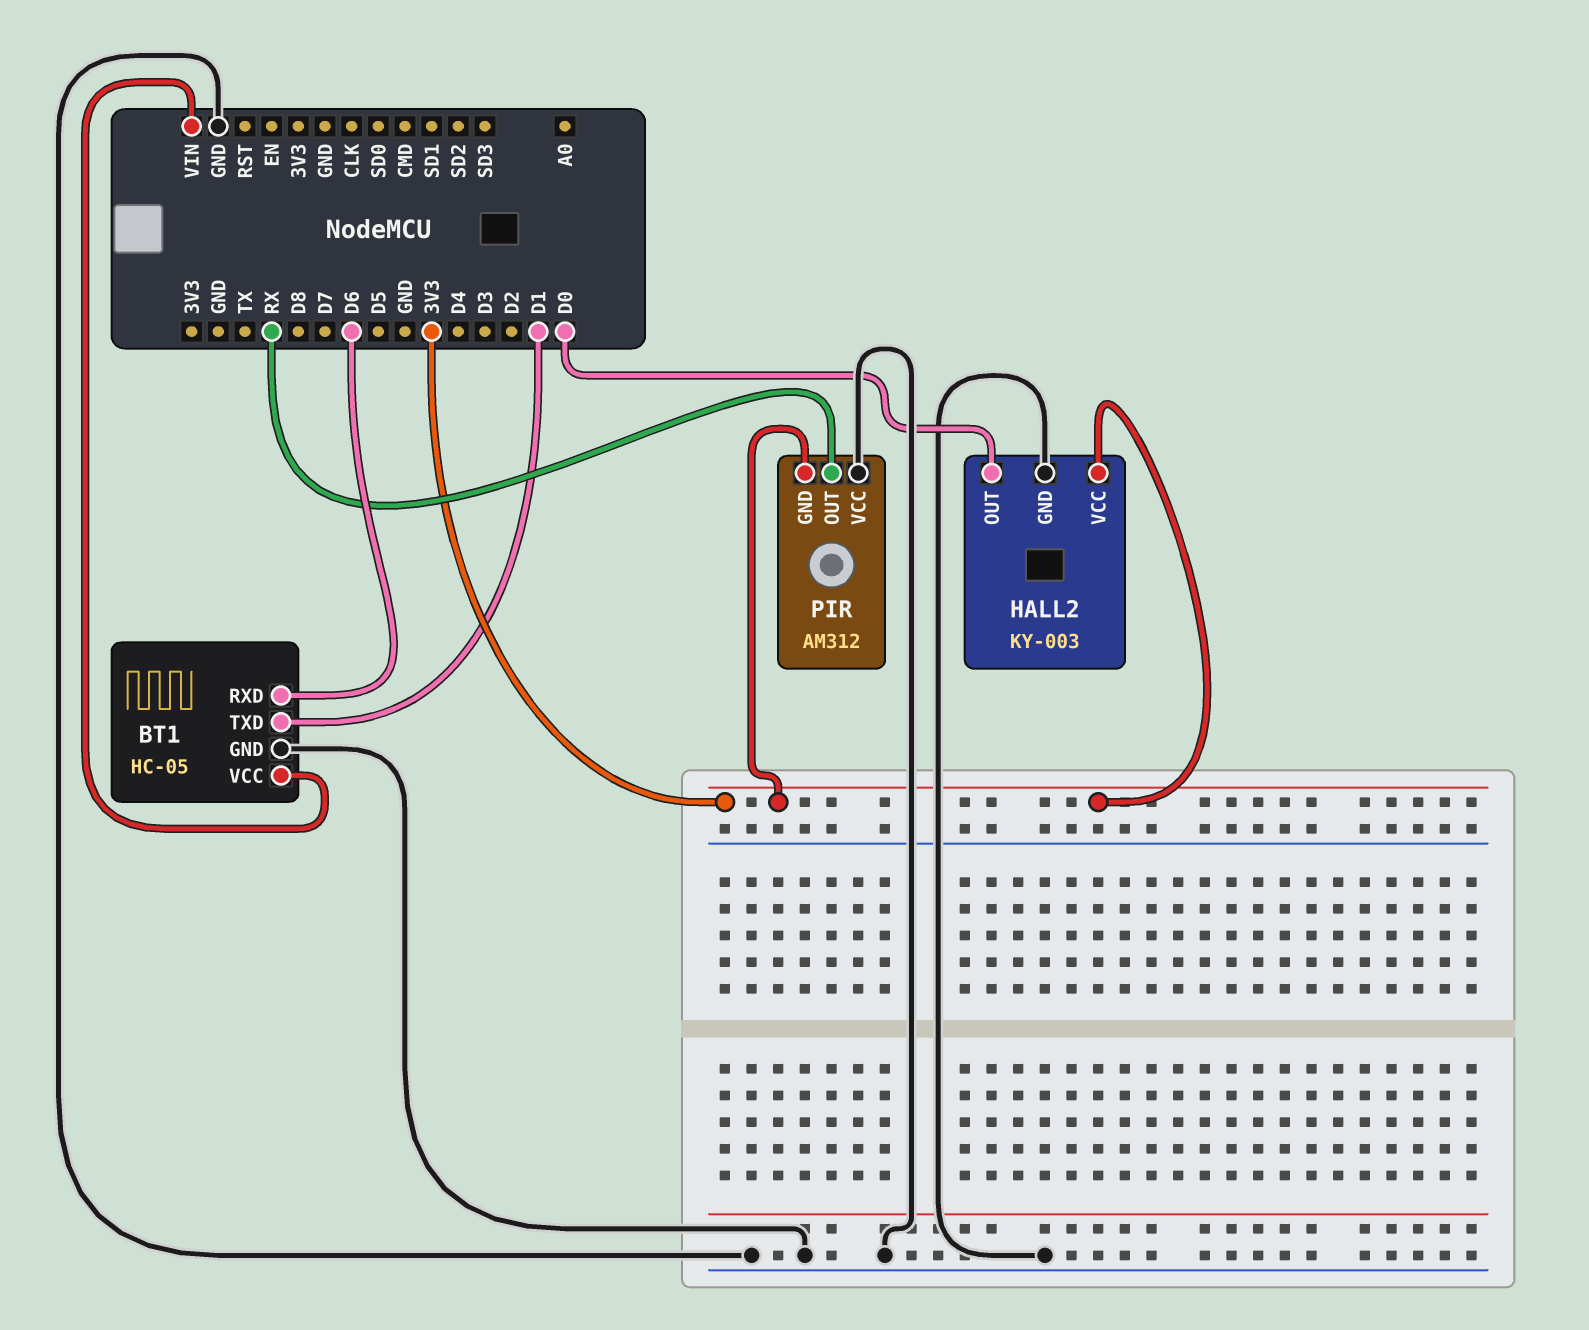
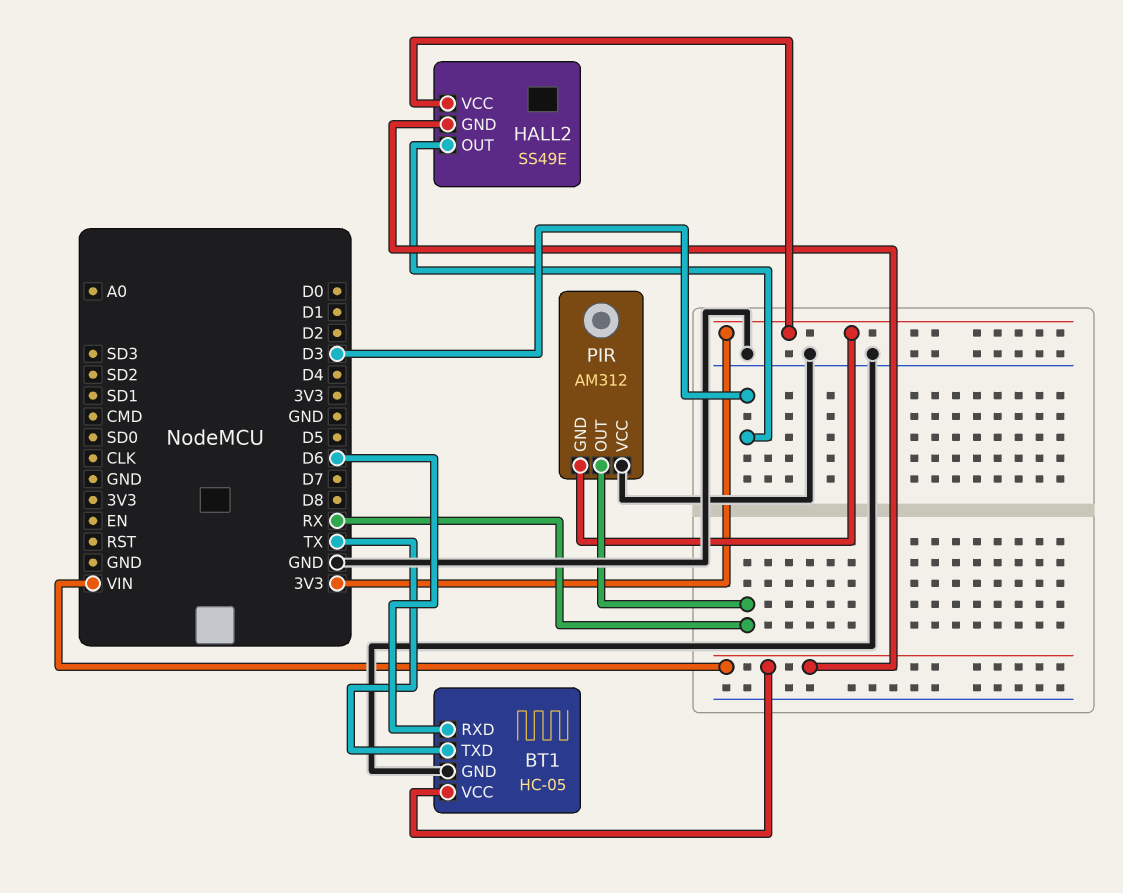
BT1 pin TXD: D1 -> TX
HALL2: KY-003 -> SS49E
HALL2 pin GND: GND -> VIN
HALL2 pin OUT: D0 -> D3

